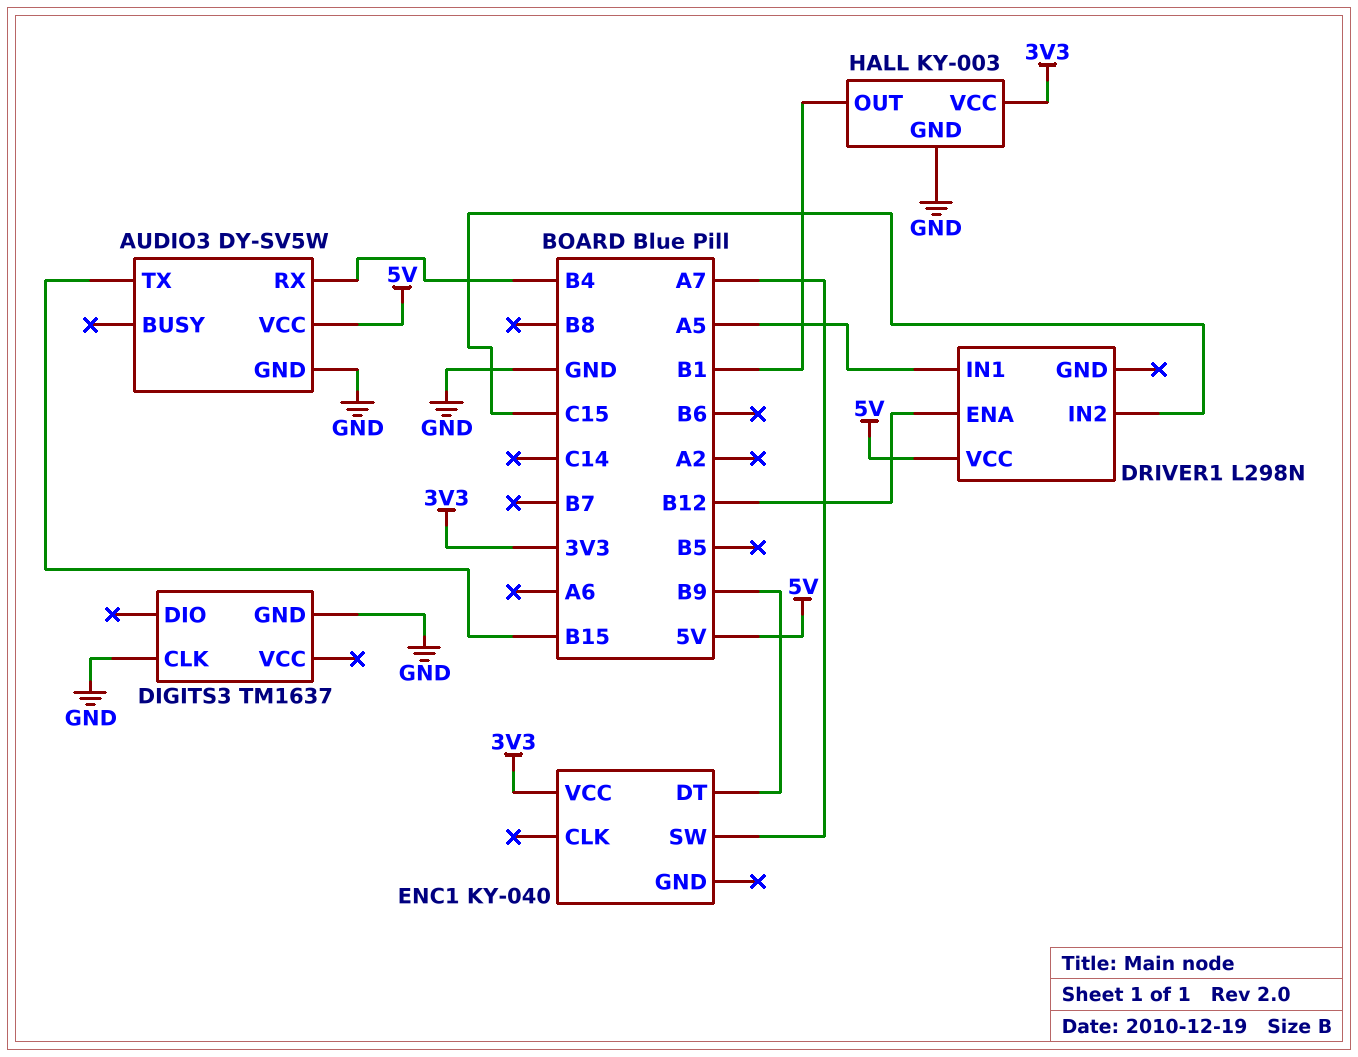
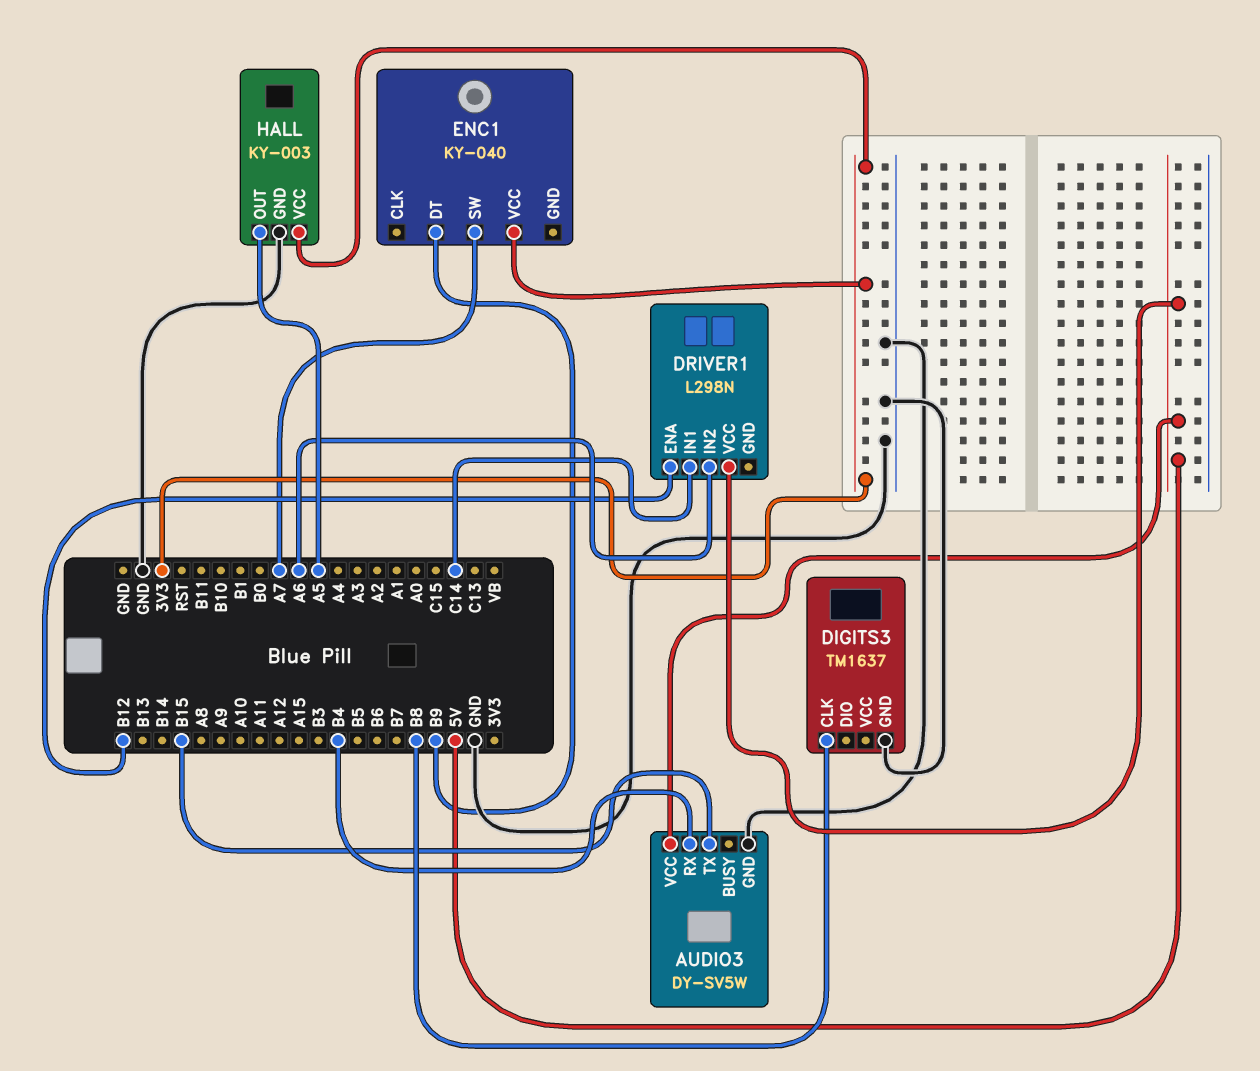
DIGITS3 pin CLK: GND -> B8
DRIVER1 pin IN1: A5 -> C14
DRIVER1 pin IN2: C15 -> A6
HALL pin OUT: B1 -> A5

